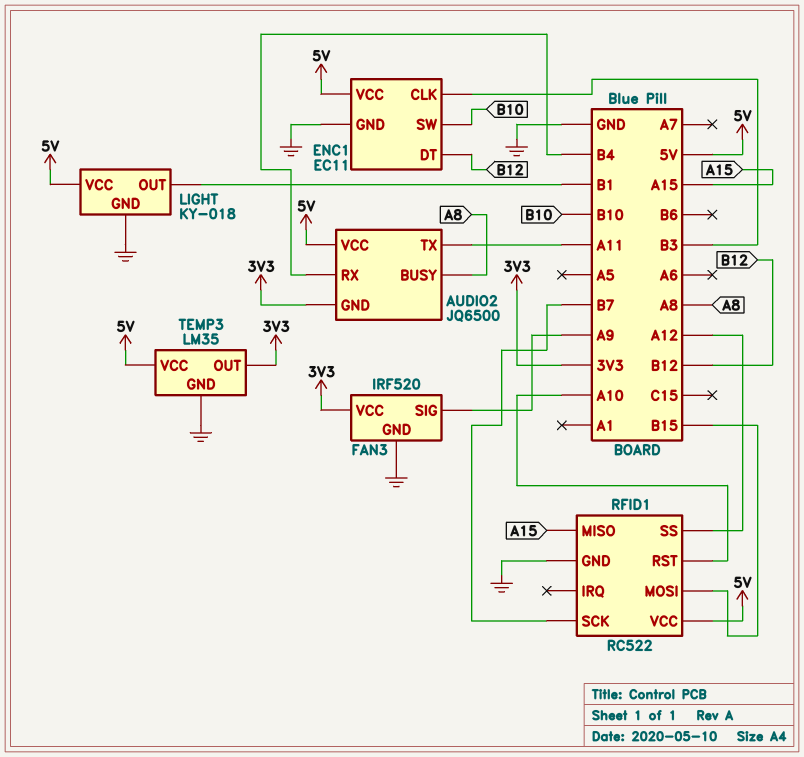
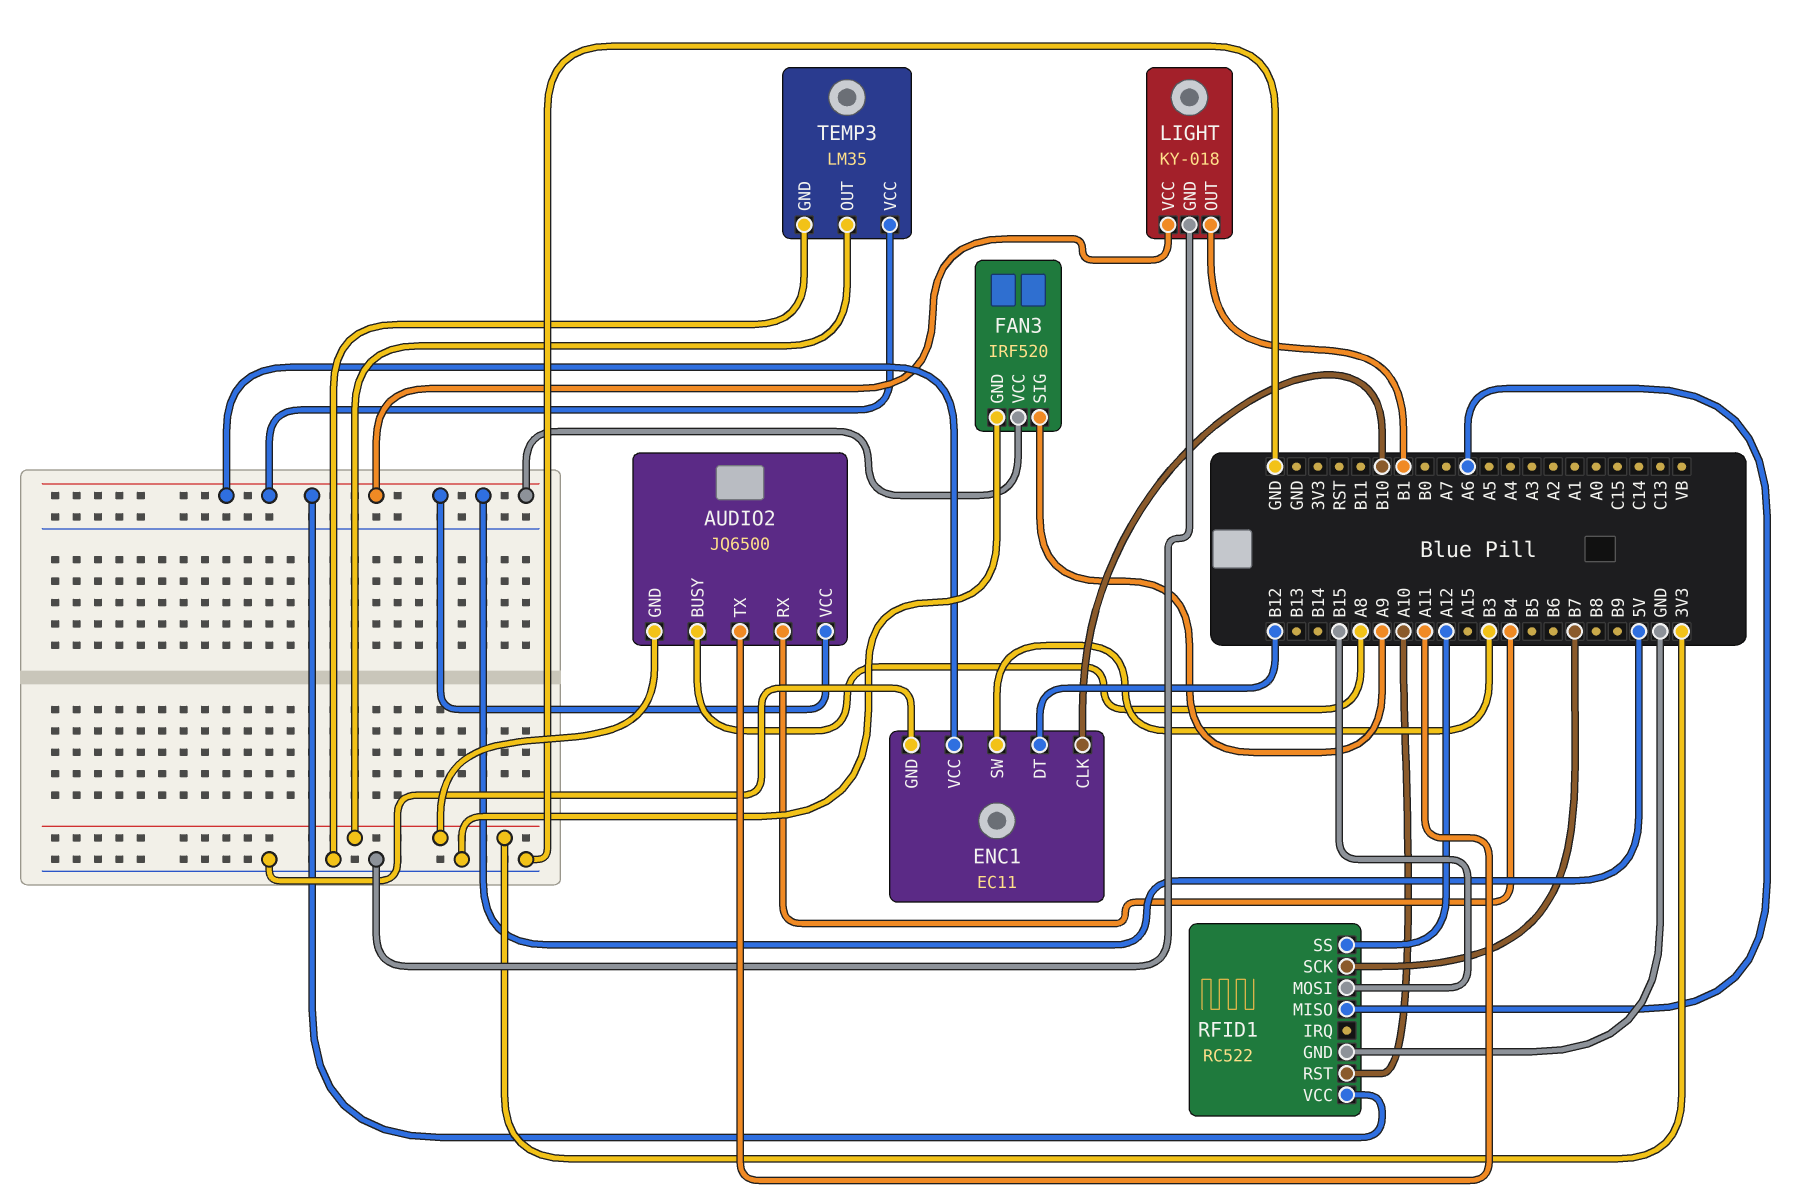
ENC1 pin CLK: B3 -> B10
ENC1 pin SW: B10 -> B3
FAN3 pin VCC: 3V3 -> 5V
RFID1 pin MISO: A15 -> A6

